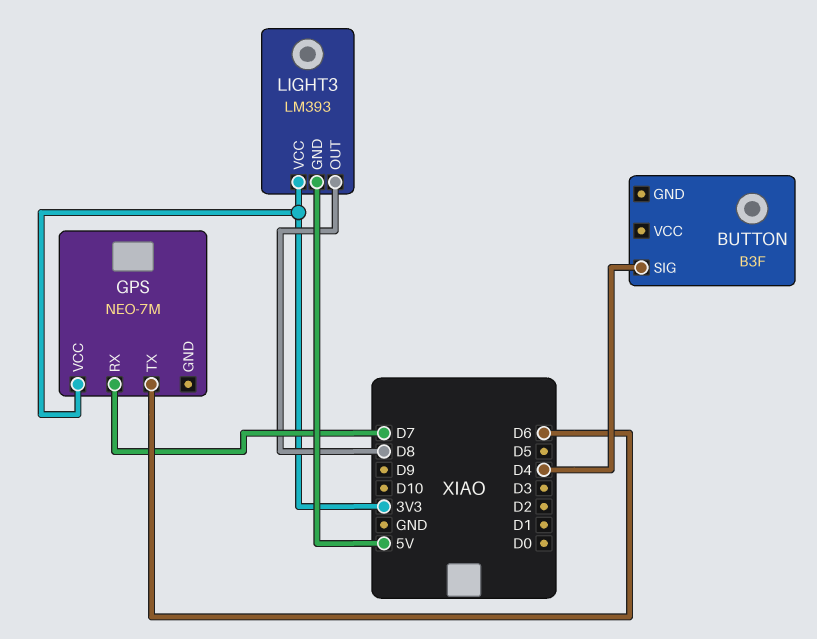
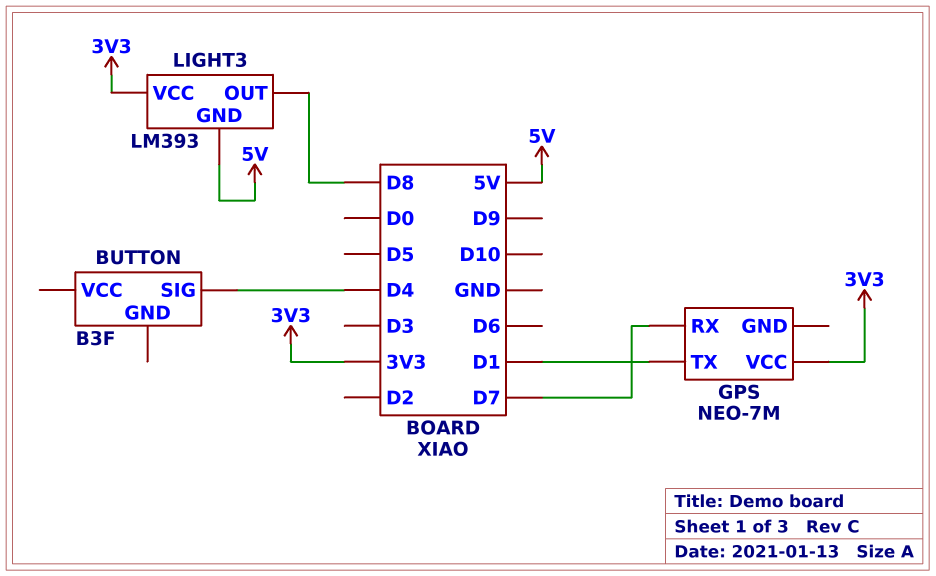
GPS pin TX: D6 -> D1

